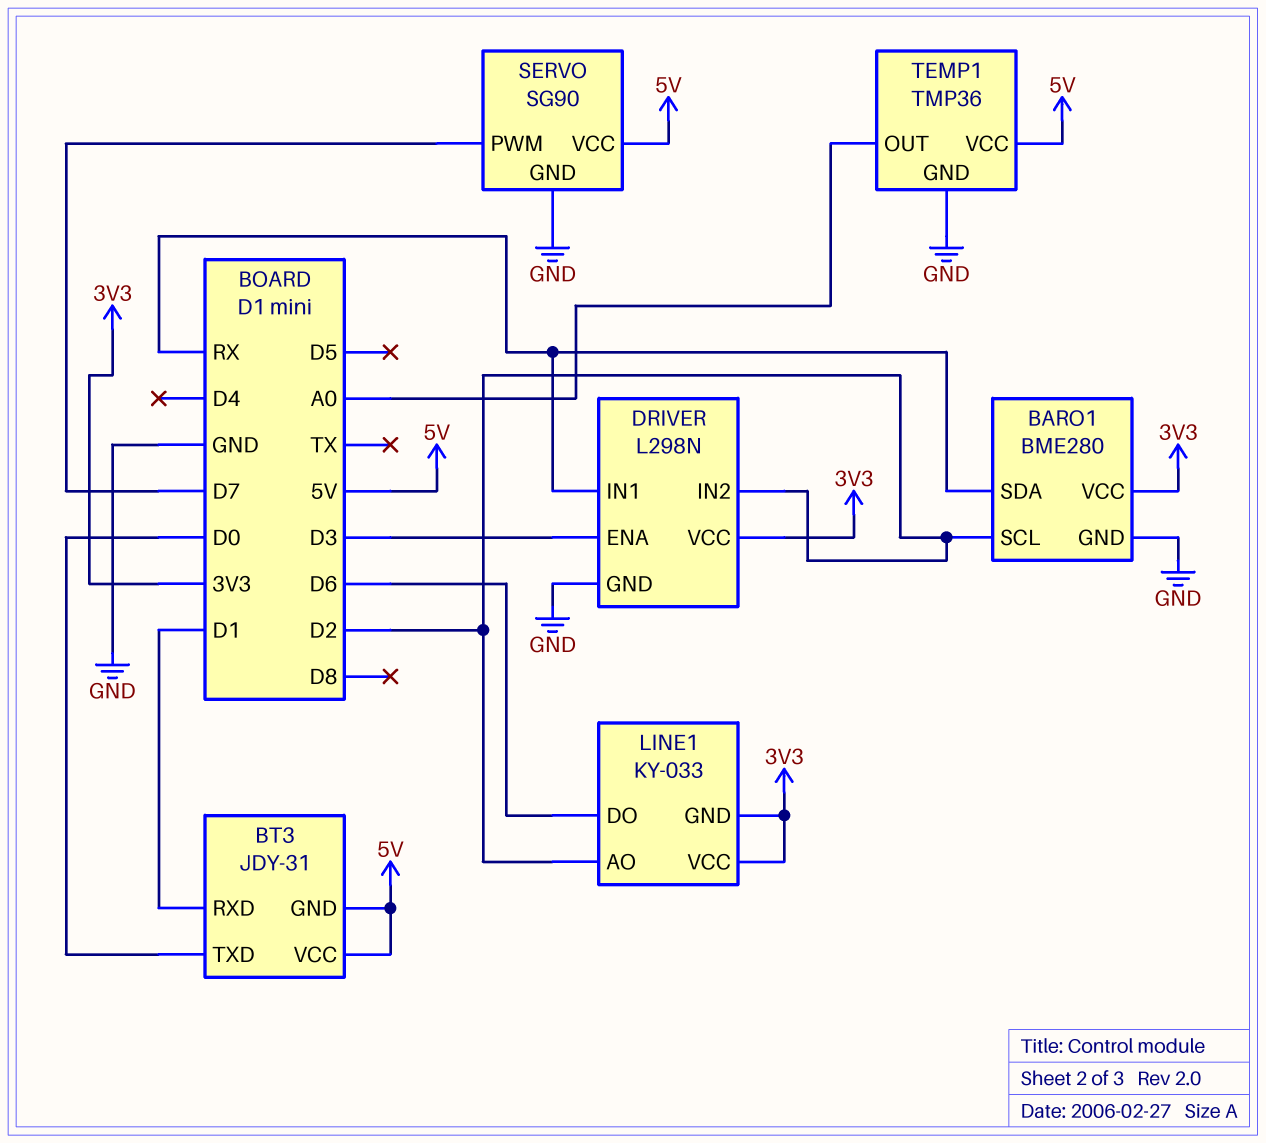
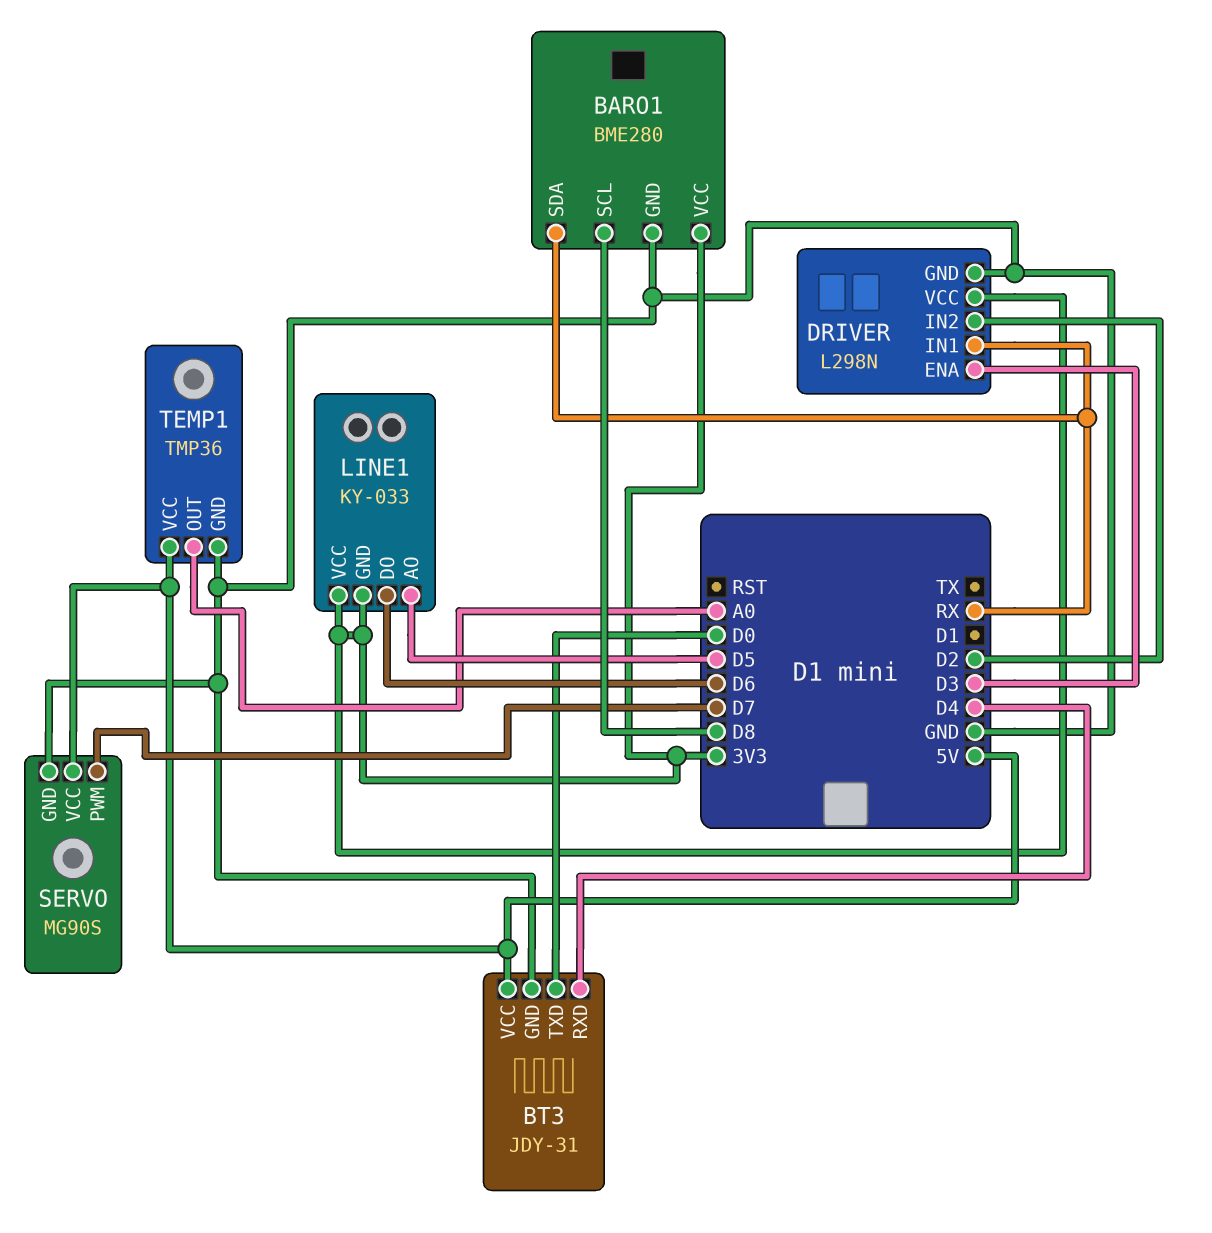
BARO1 pin SCL: D2 -> D8
BT3 pin GND: 5V -> GND
BT3 pin RXD: D1 -> D4
LINE1 pin AO: D2 -> D5
SERVO: SG90 -> MG90S

